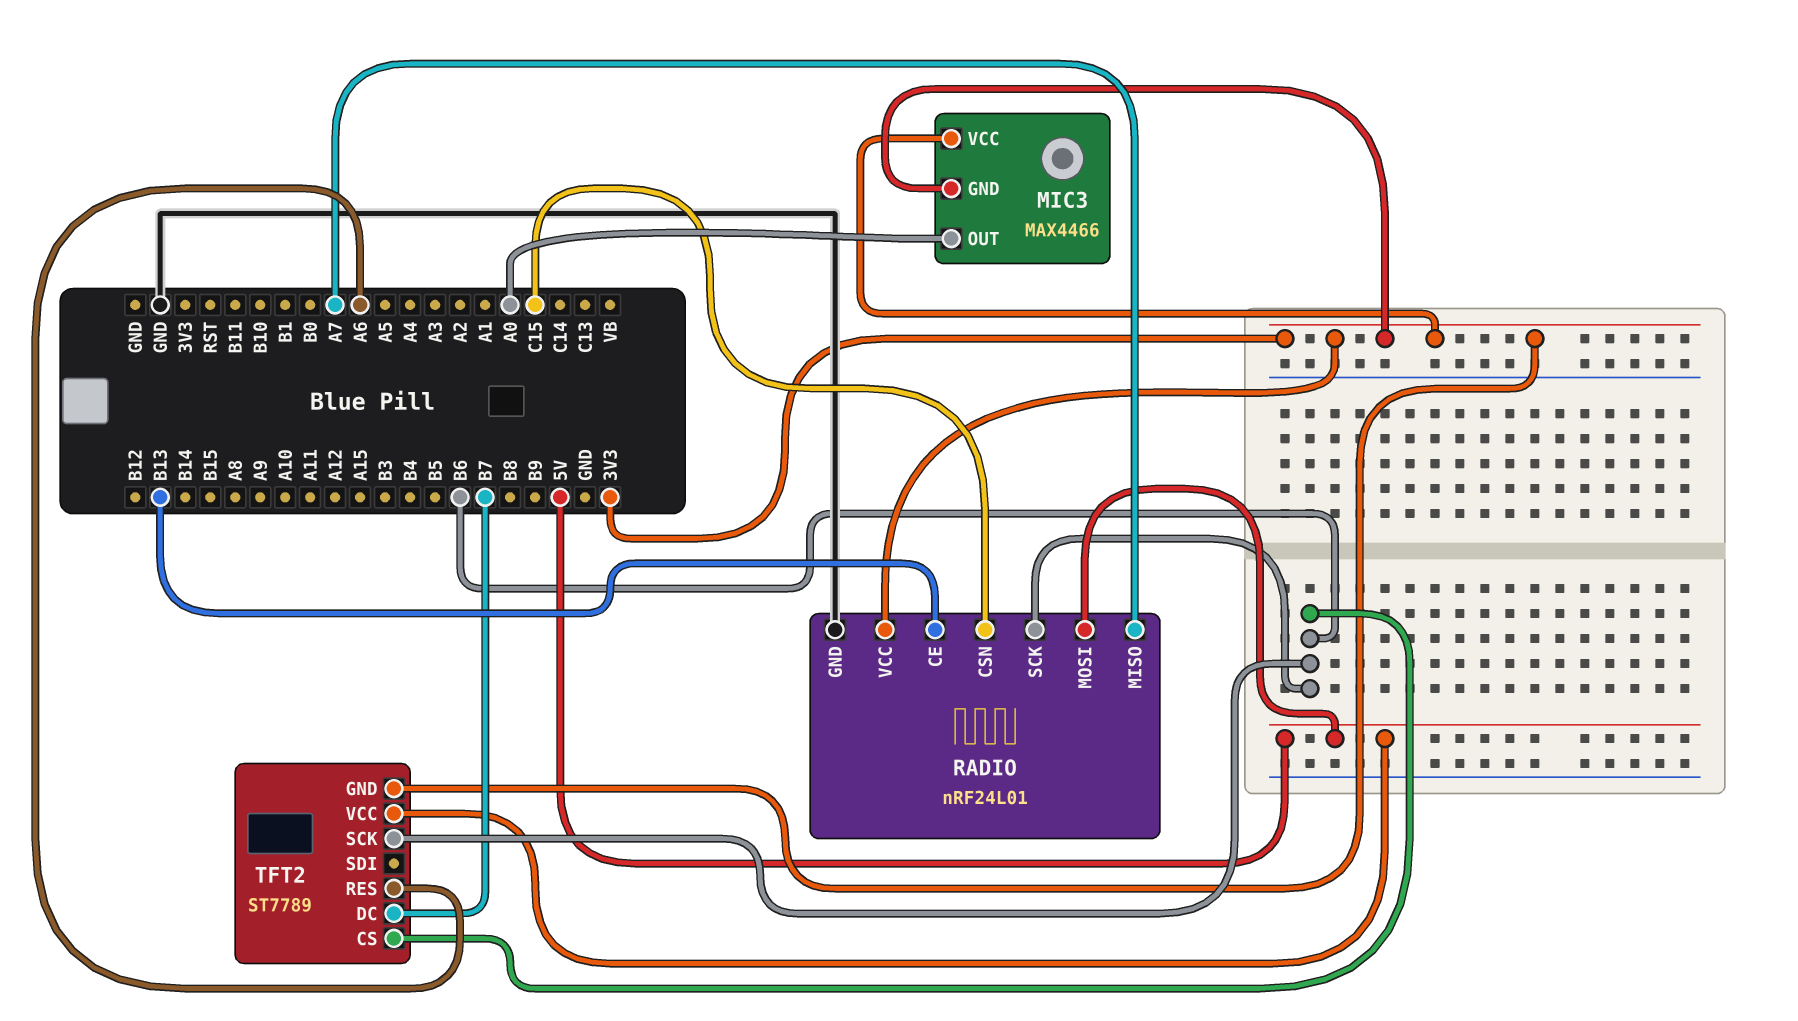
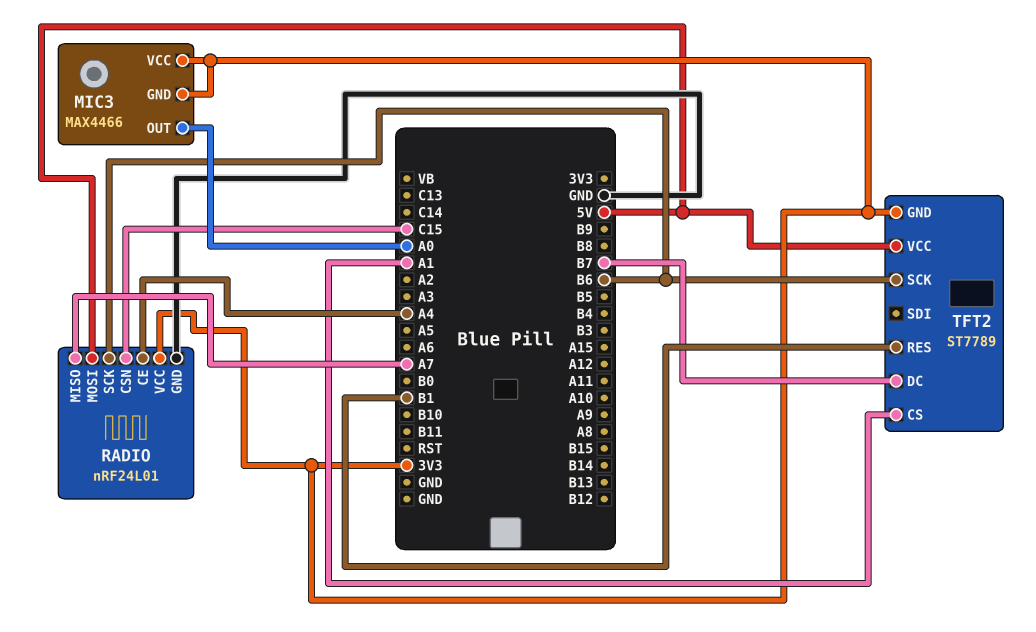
RADIO pin CE: B13 -> A4
TFT2 pin CS: B6 -> A1
TFT2 pin RES: A6 -> B1

